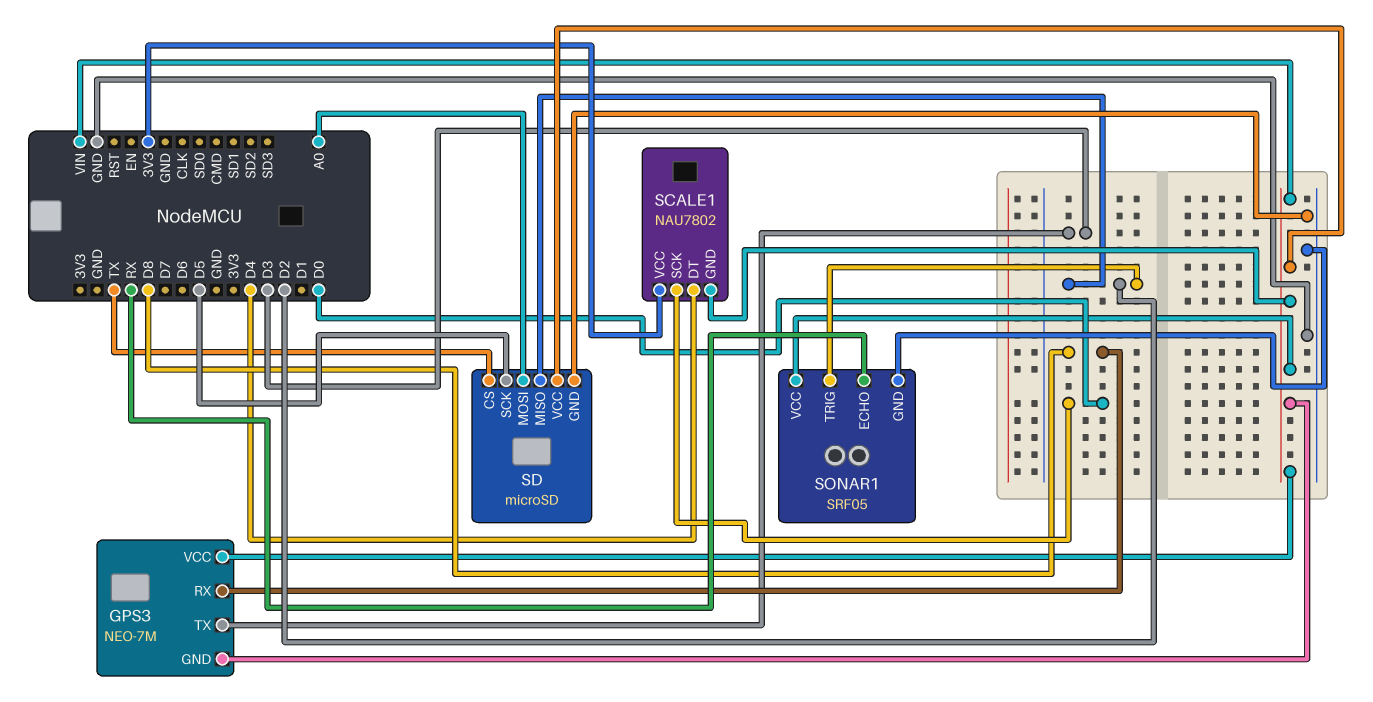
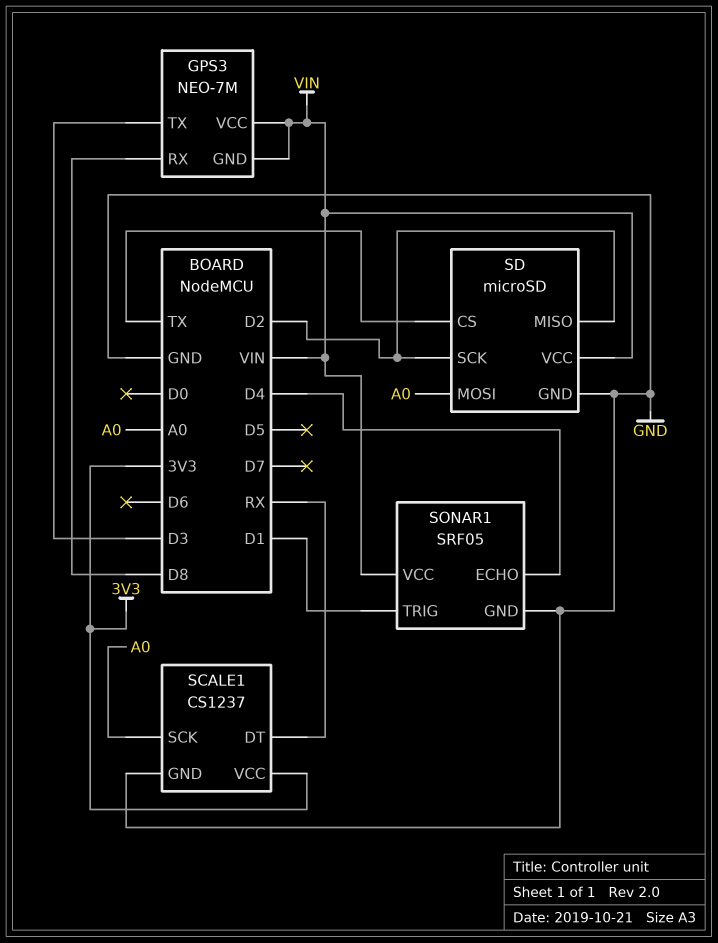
SCALE1: NAU7802 -> CS1237
SCALE1 pin DT: D4 -> RX
SCALE1 pin GND: VIN -> GND
SCALE1 pin SCK: D0 -> A0
SD pin SCK: D5 -> D2
SONAR1 pin ECHO: RX -> D4
SONAR1 pin TRIG: D2 -> D1

